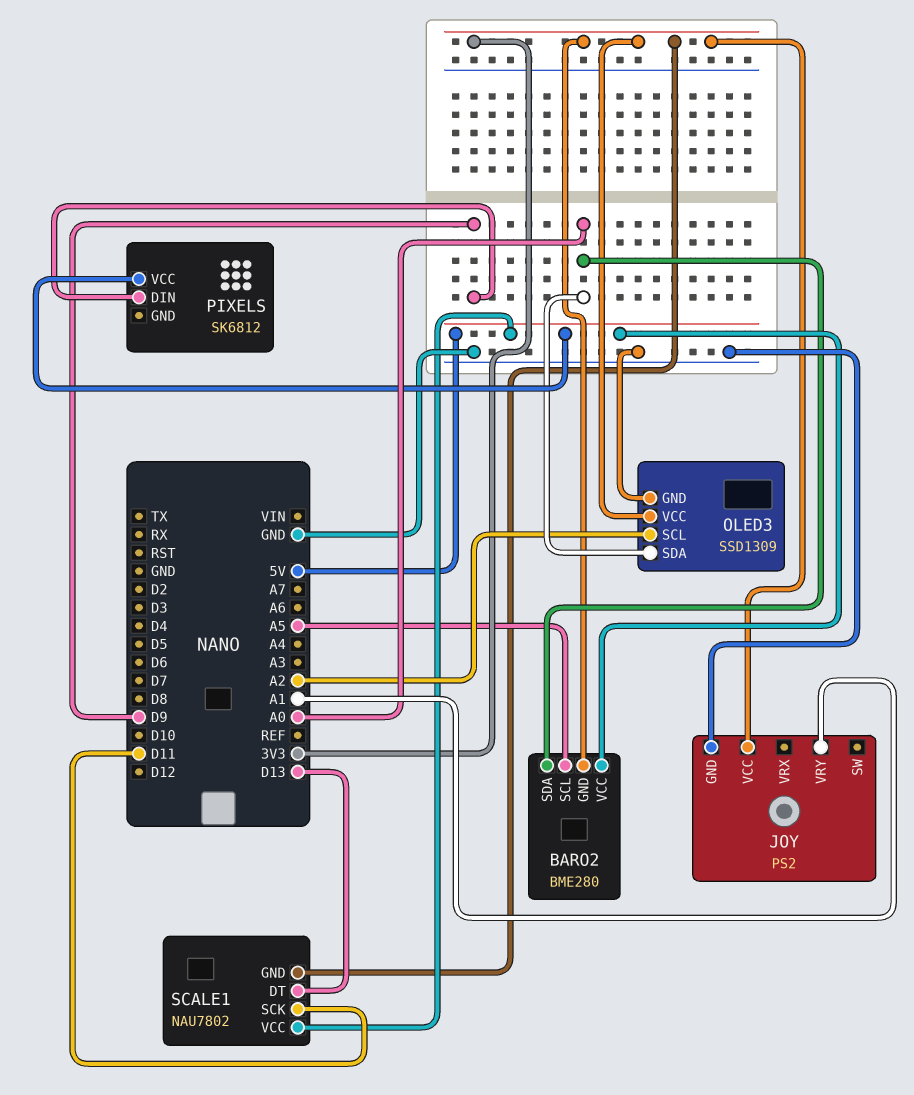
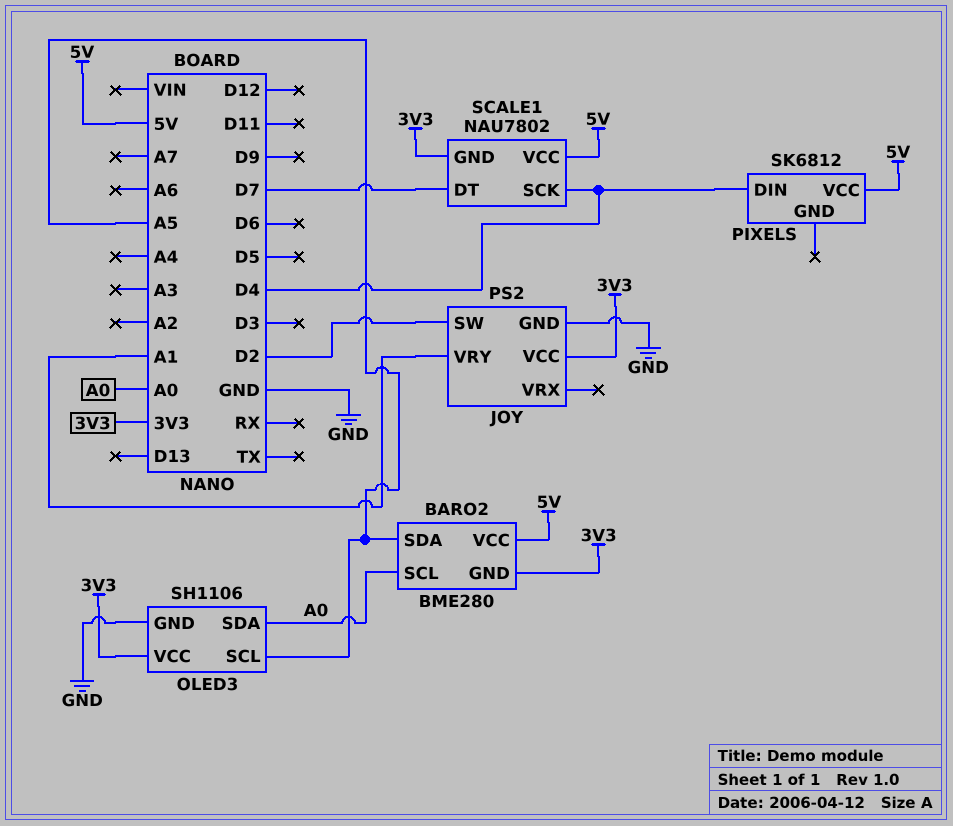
BARO2 pin SCL: A5 -> A0
BARO2 pin SDA: A0 -> A5
JOY pin SW: none -> D2
OLED3: SSD1309 -> SH1106
OLED3 pin SCL: A2 -> A5
PIXELS pin DIN: D9 -> D4
SCALE1 pin DT: D13 -> D7
SCALE1 pin SCK: D11 -> D4

